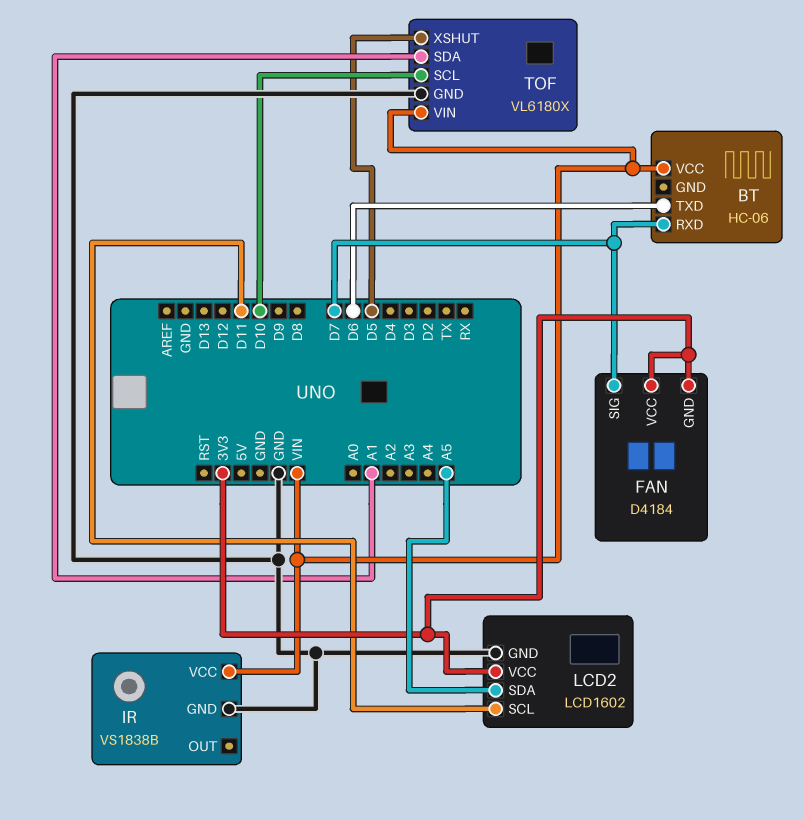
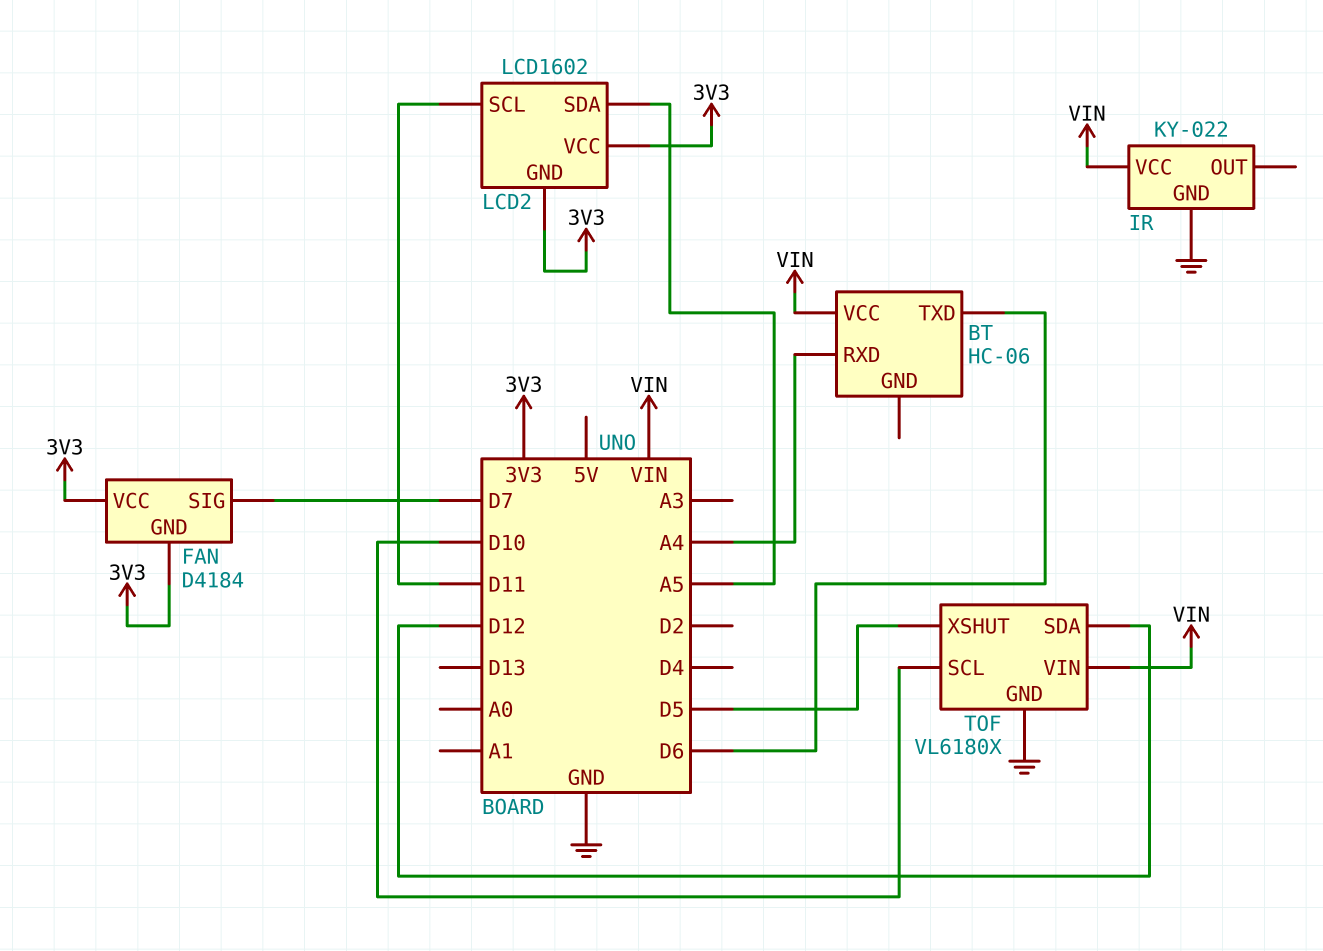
BT pin RXD: D7 -> A4
IR: VS1838B -> KY-022
LCD2 pin GND: GND -> 3V3
TOF pin SDA: A1 -> D12

